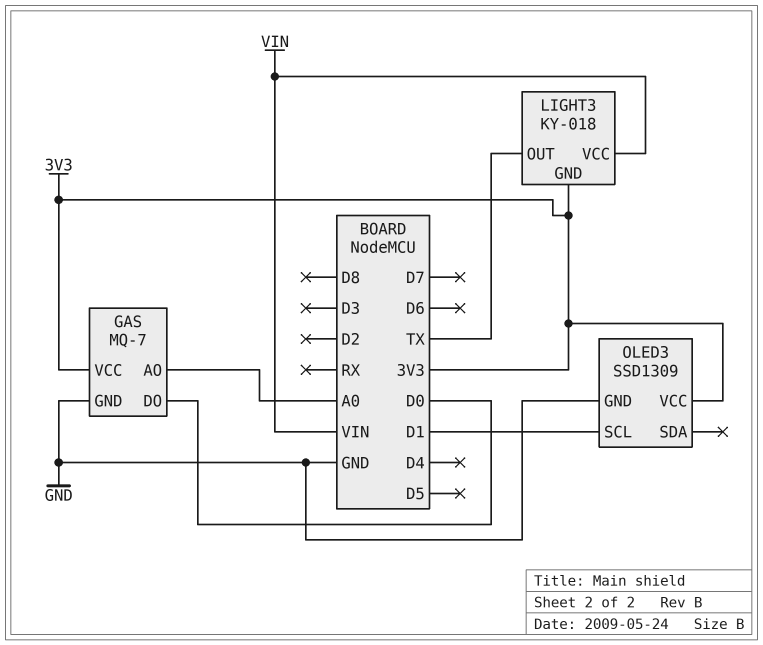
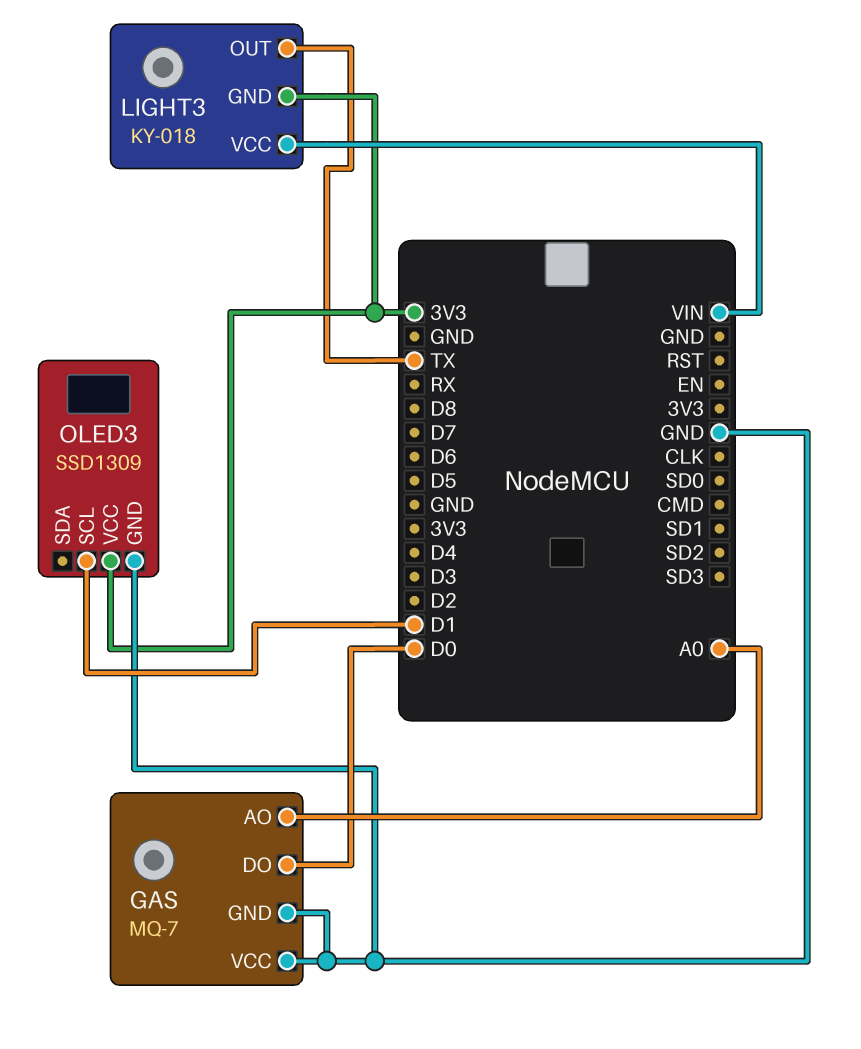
GAS pin VCC: 3V3 -> GND

